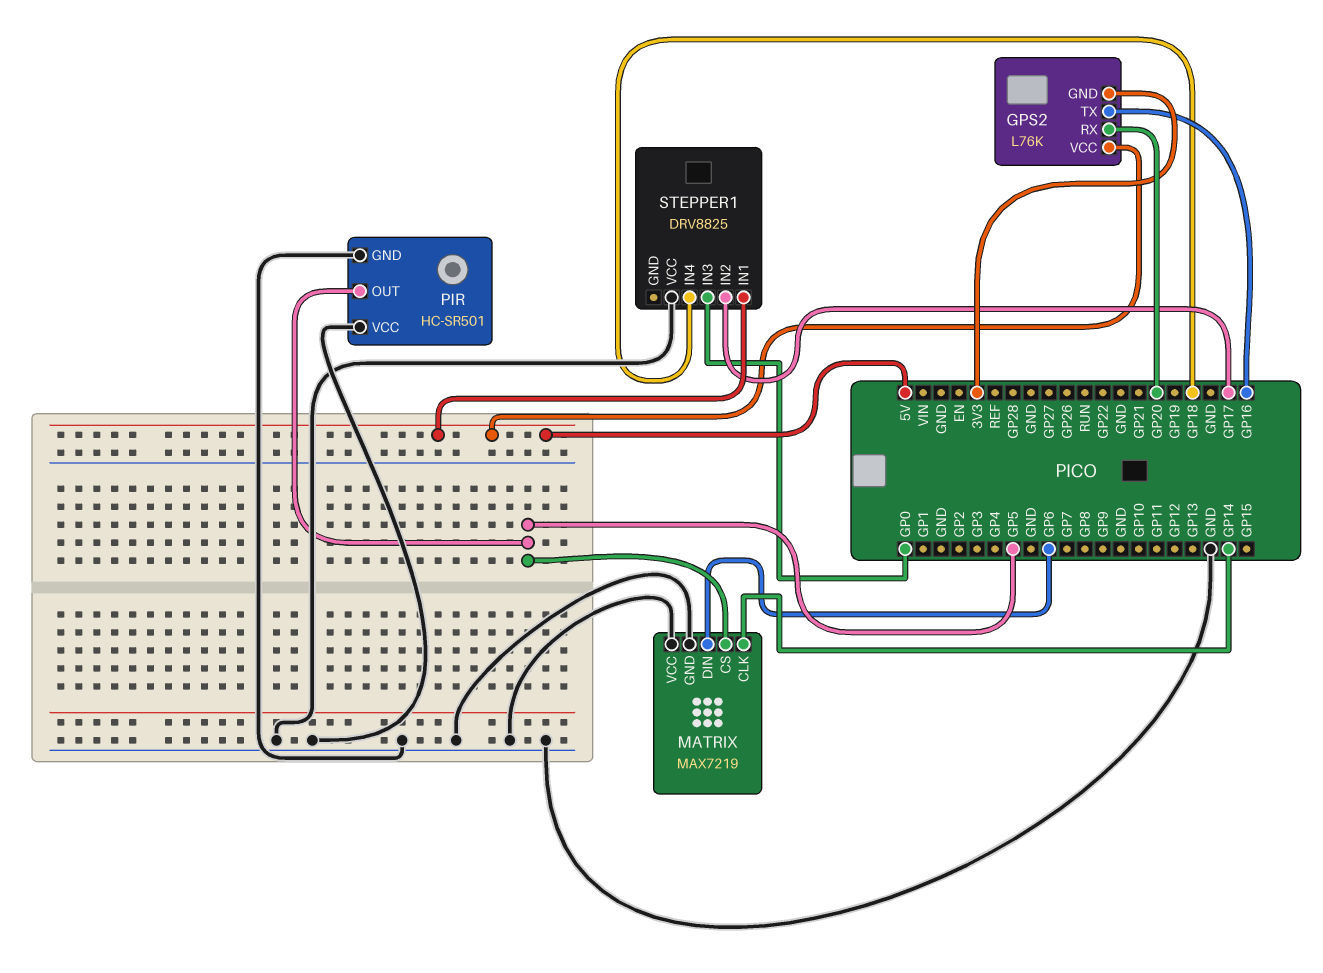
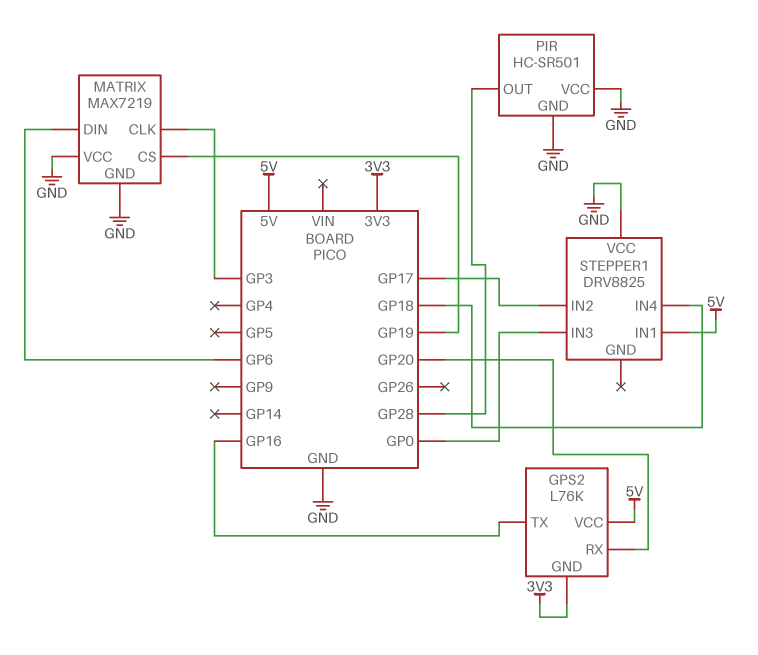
MATRIX pin CLK: GP14 -> GP3
MATRIX pin CS: GP5 -> GP19
PIR pin OUT: GP5 -> GP28

